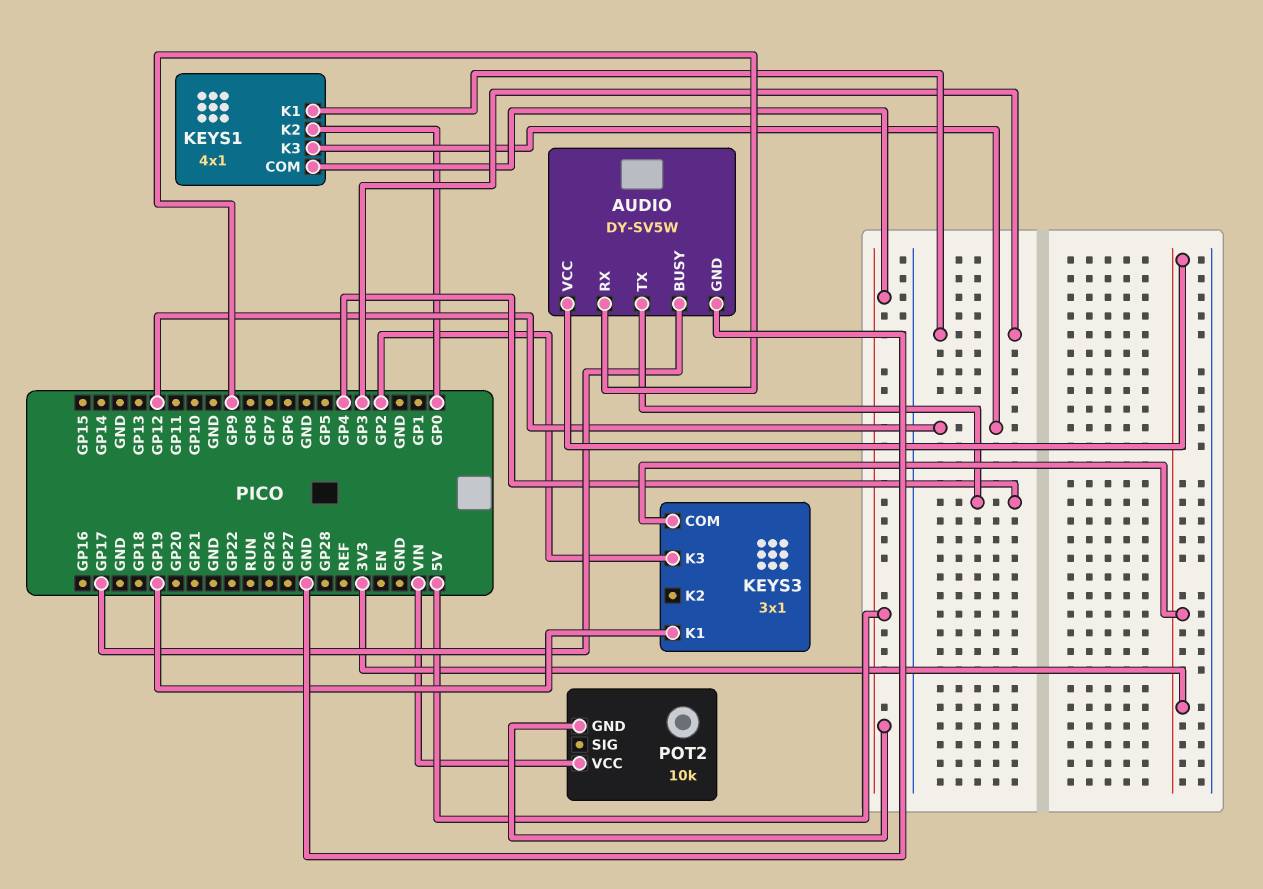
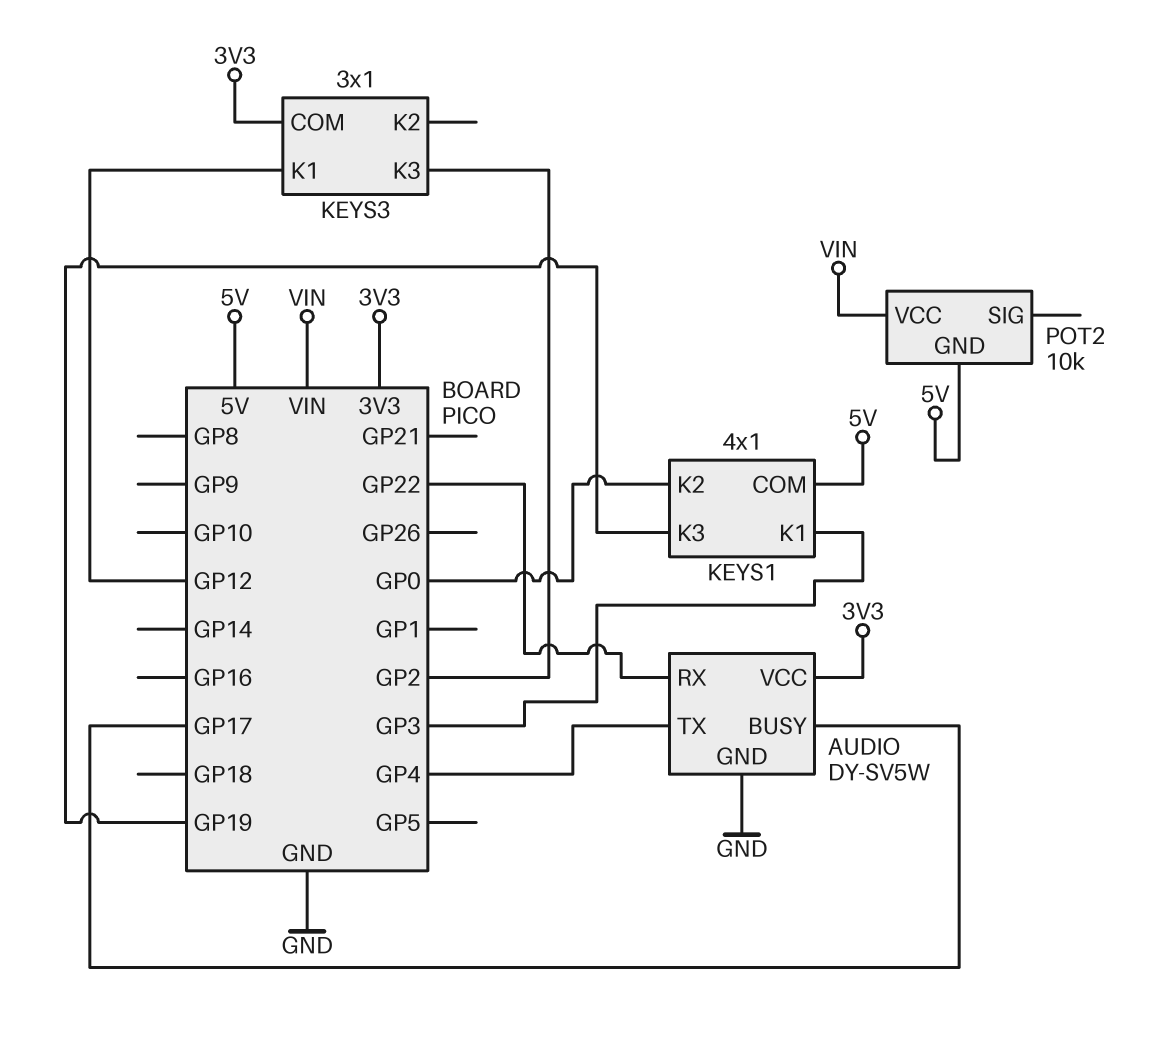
AUDIO pin RX: GP9 -> GP22
KEYS1 pin K3: GP12 -> GP19
KEYS3 pin K1: GP19 -> GP12

